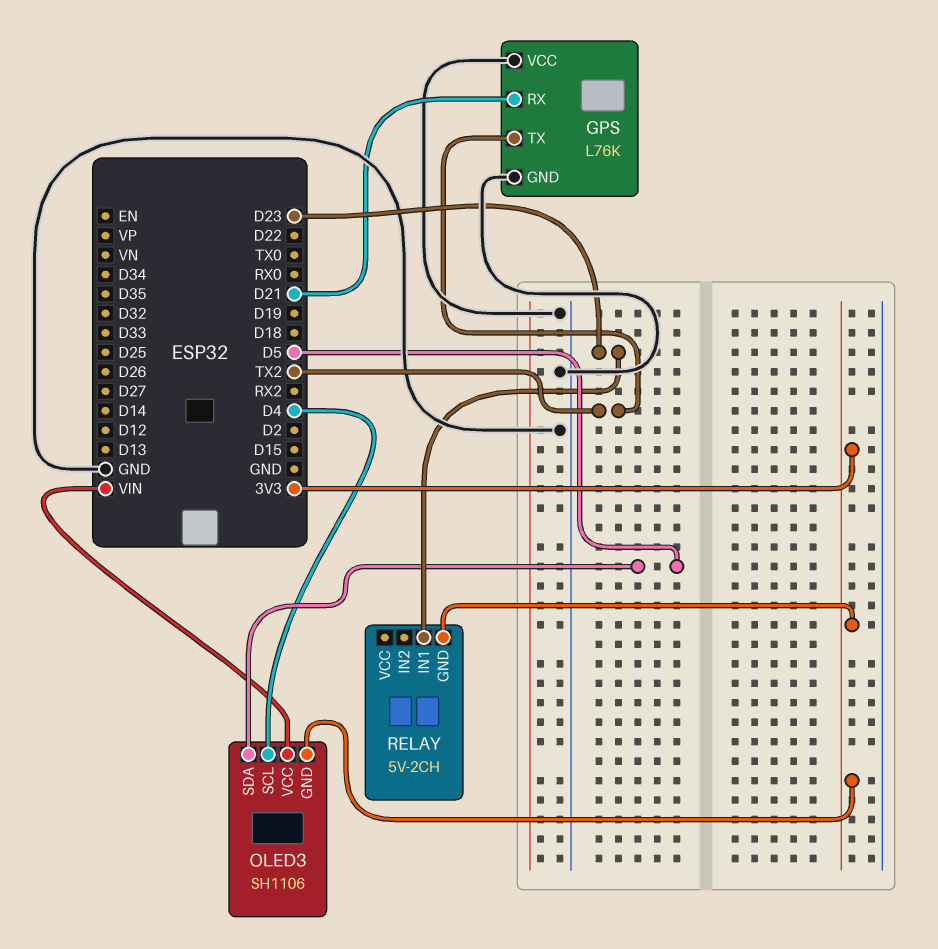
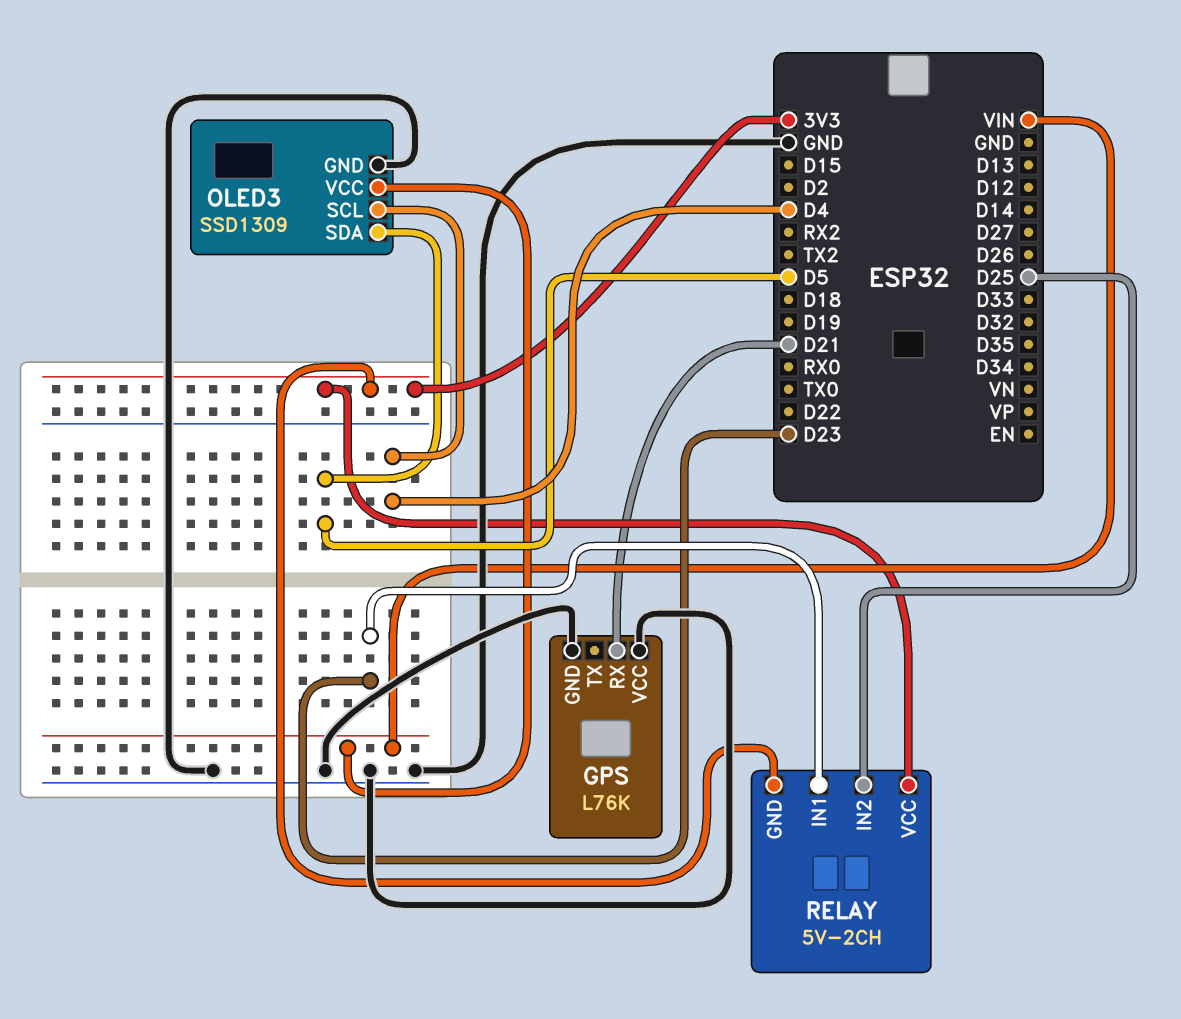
GPS pin TX: TX2 -> none
OLED3: SH1106 -> SSD1309
OLED3 pin GND: 3V3 -> GND
RELAY pin IN2: none -> D25
RELAY pin VCC: none -> 3V3

